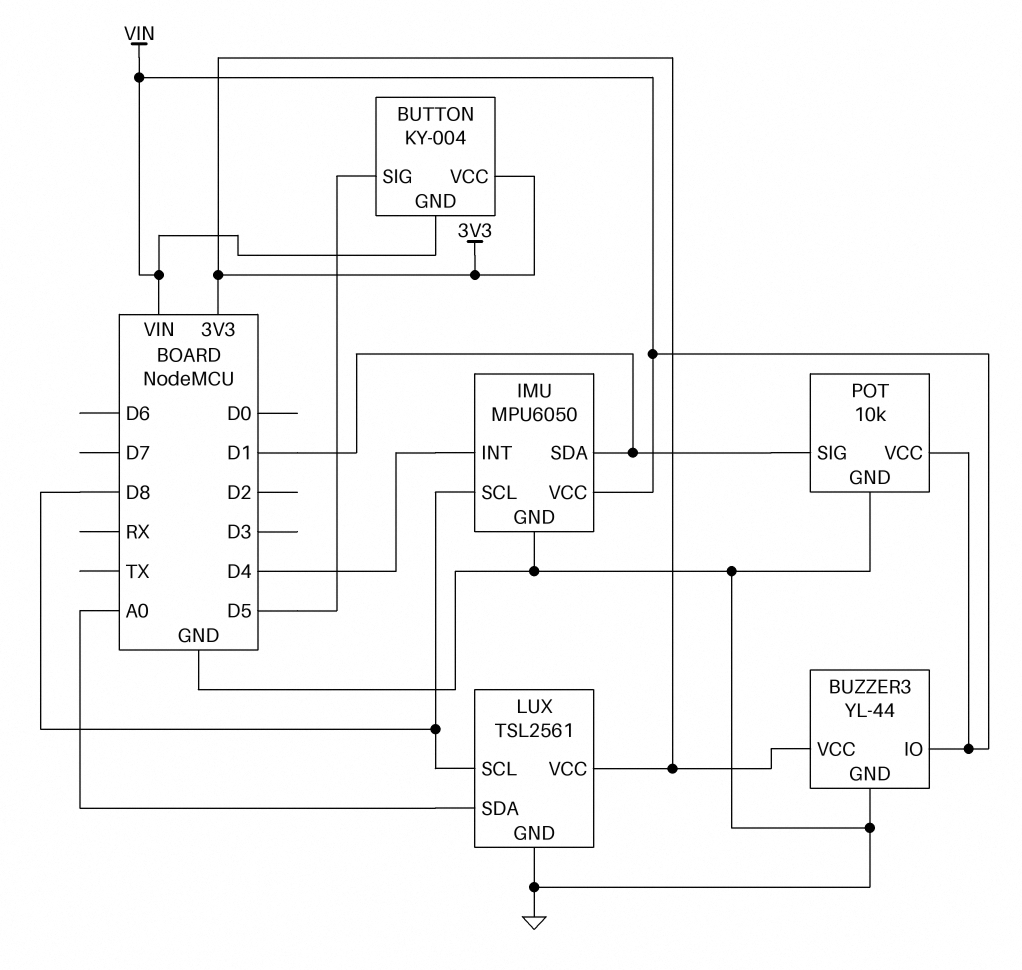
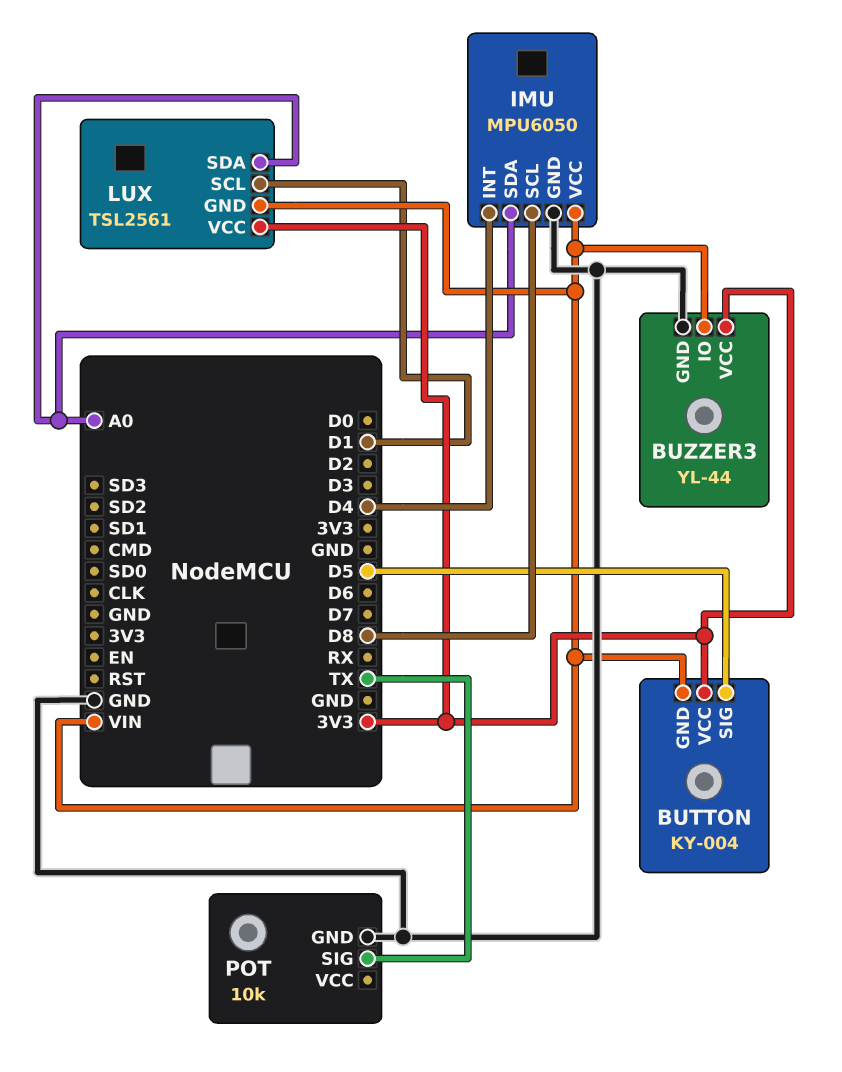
IMU pin SDA: D1 -> A0
LUX pin GND: GND -> VIN
LUX pin SCL: D8 -> D1
POT pin SIG: D1 -> TX
POT pin VCC: VIN -> none

